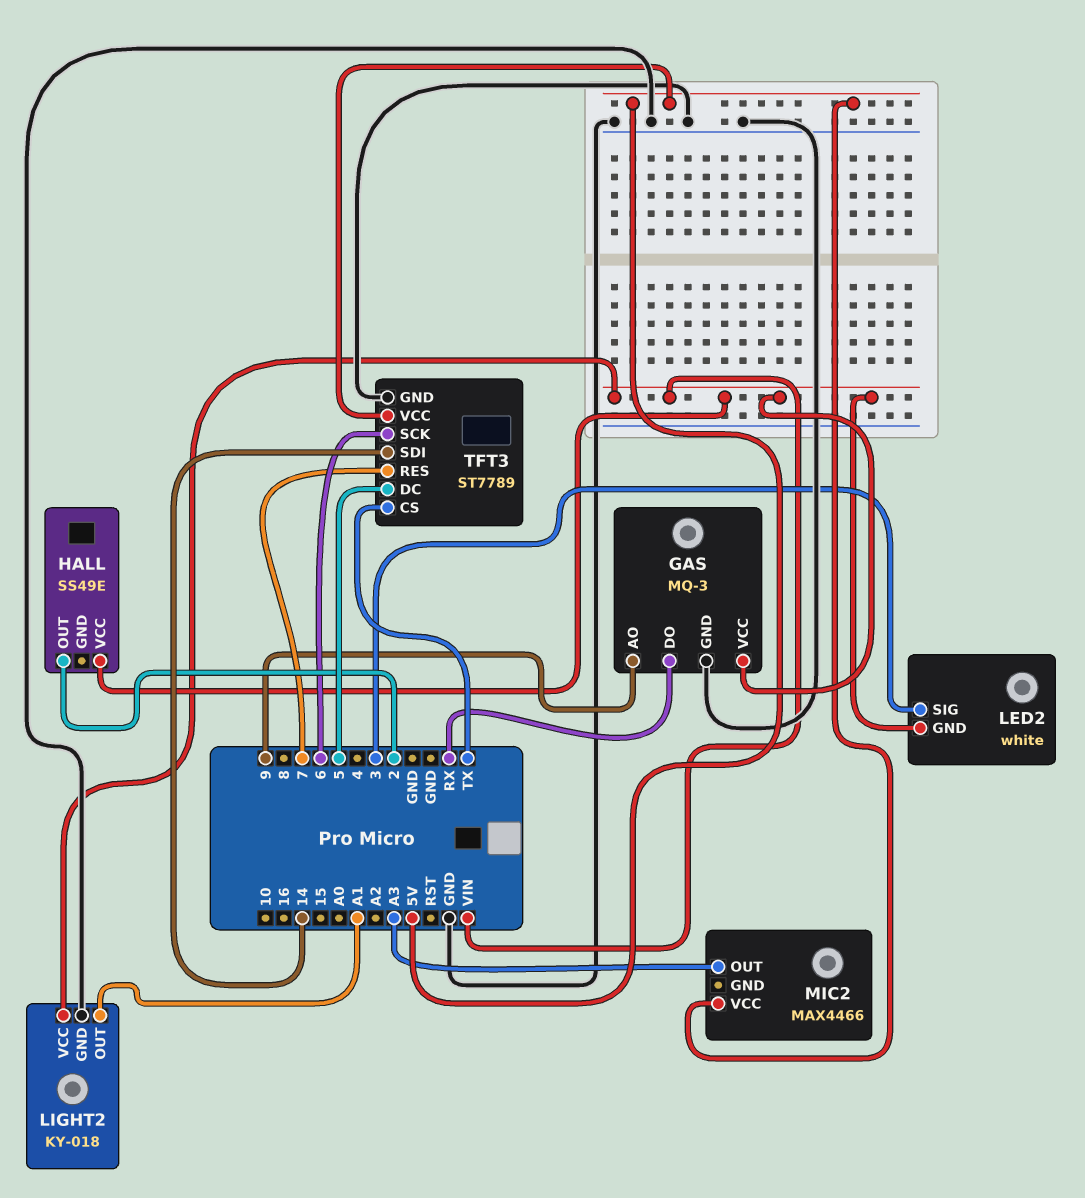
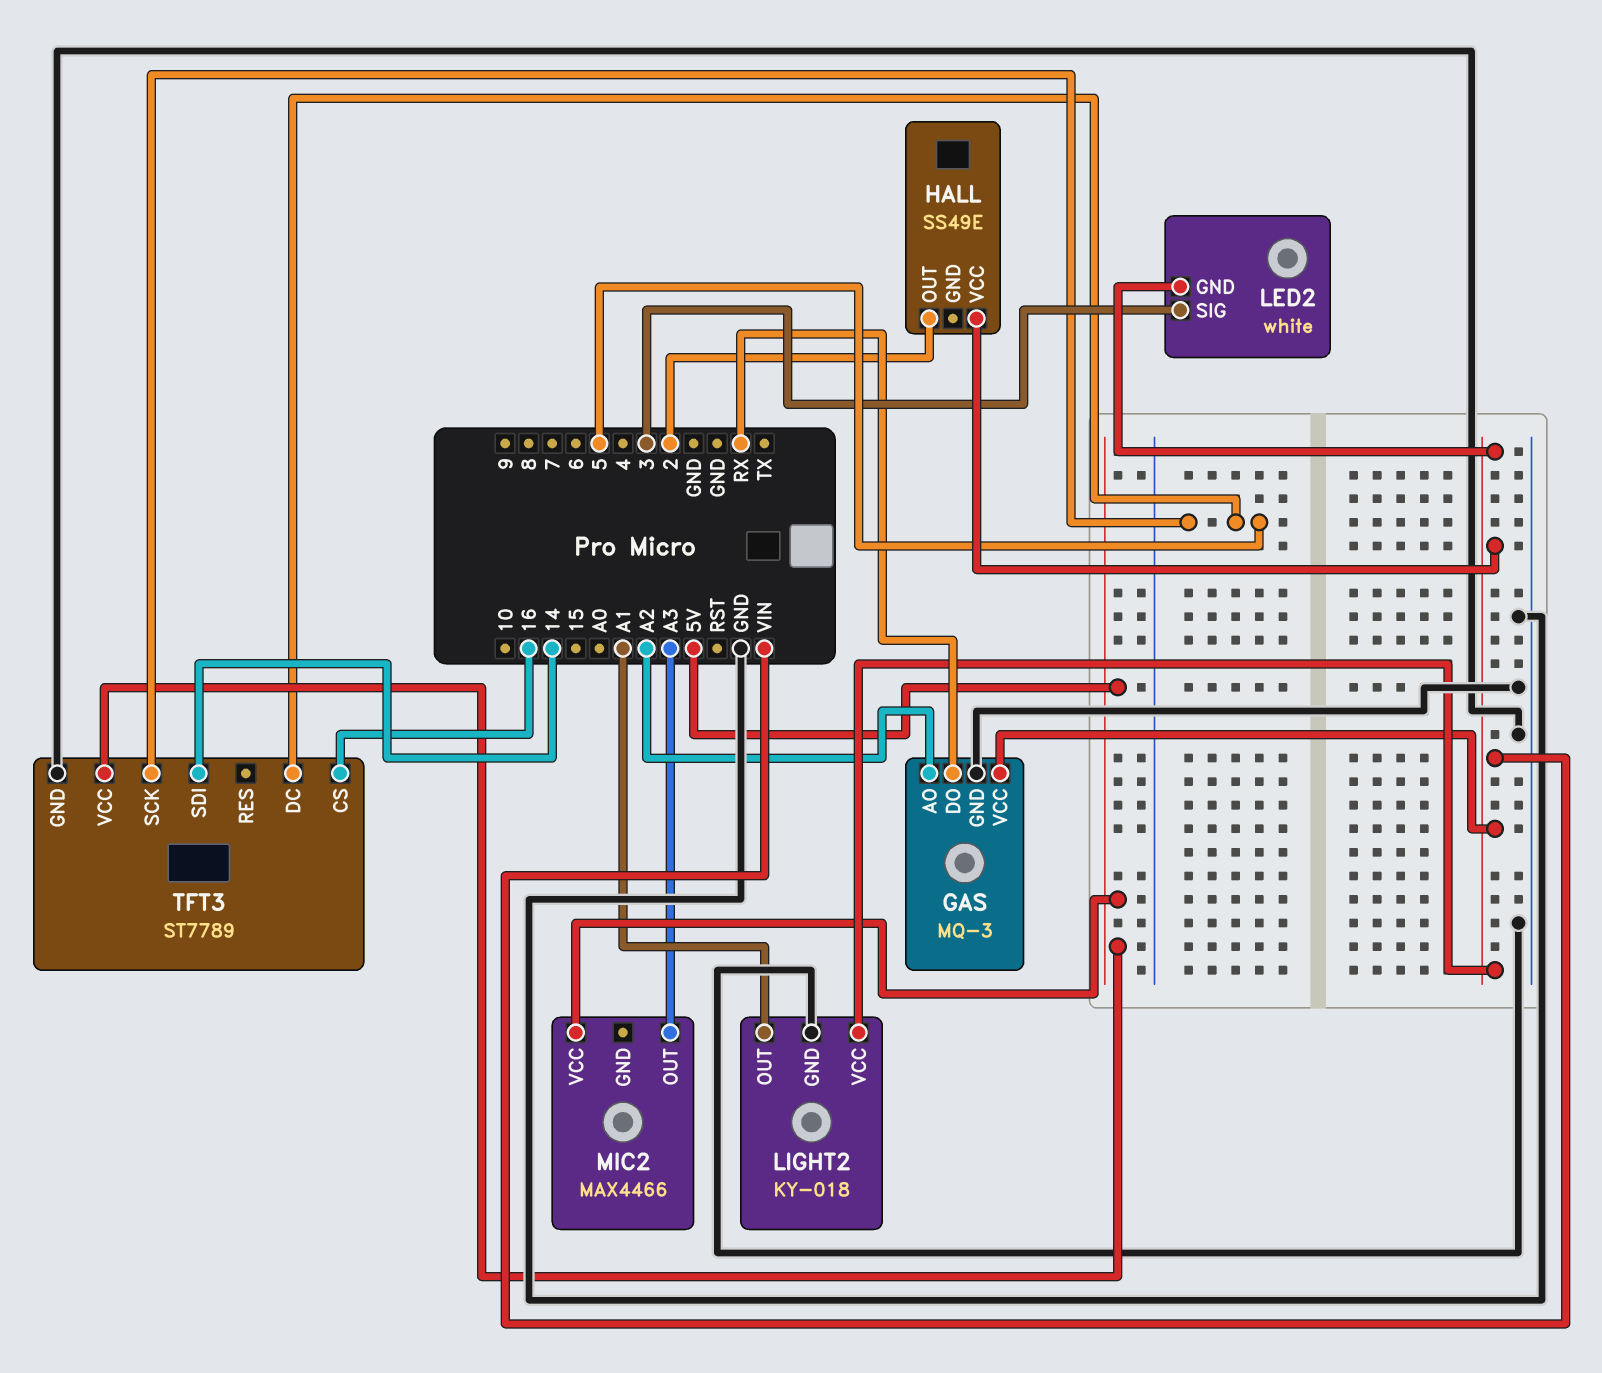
GAS pin AO: 9 -> A2
TFT3 pin CS: TX -> 16
TFT3 pin RES: 7 -> none
TFT3 pin SCK: 6 -> 5

